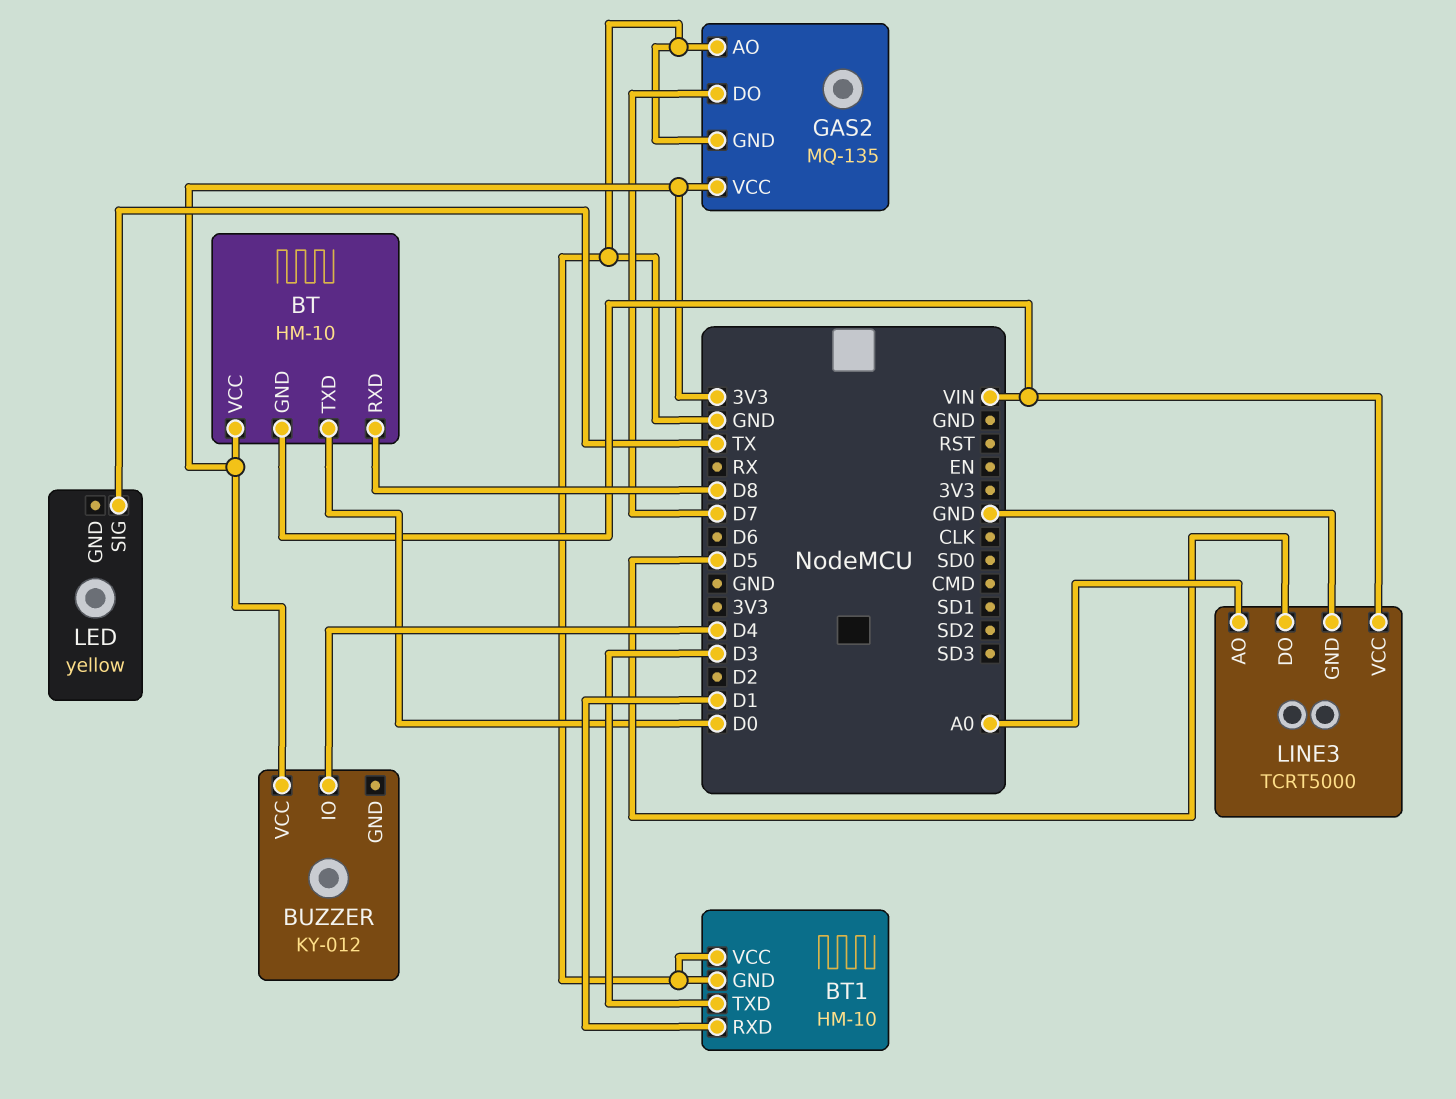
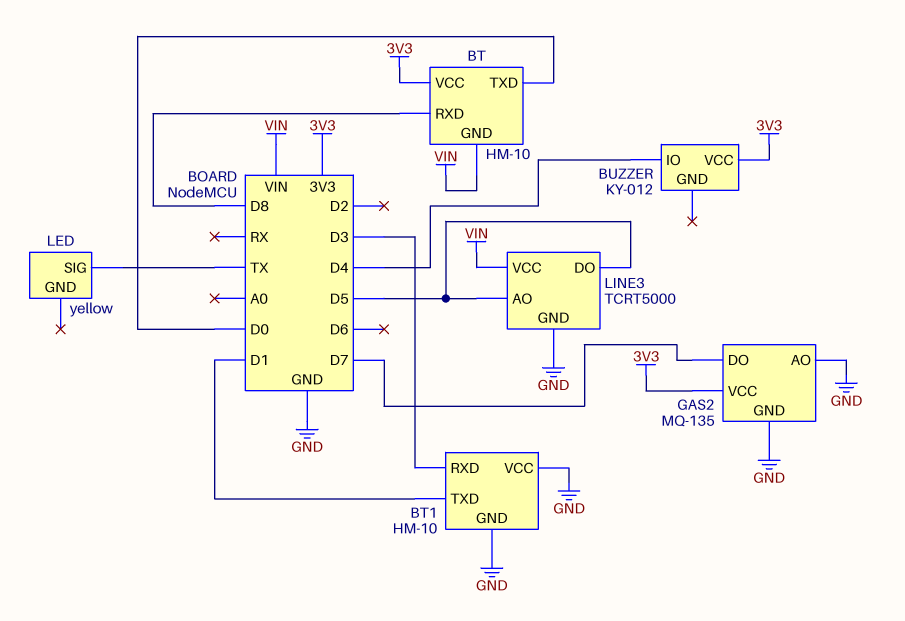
BT1 pin RXD: D1 -> D3
BT1 pin TXD: D3 -> D1
LINE3 pin AO: A0 -> D5

